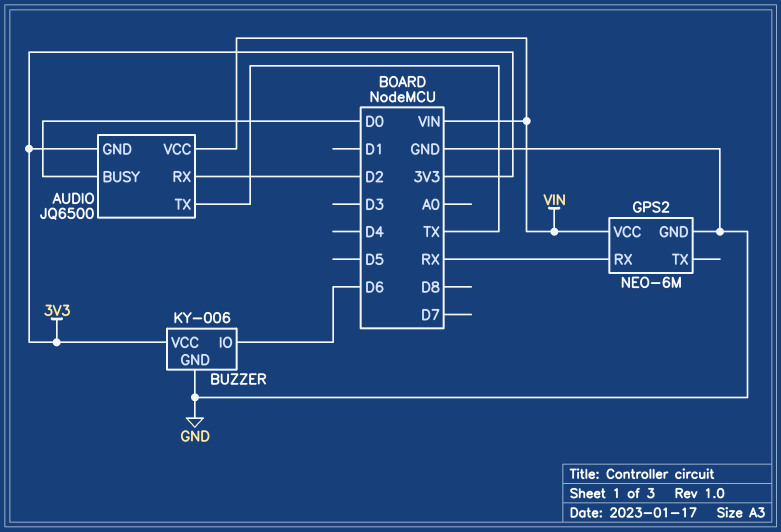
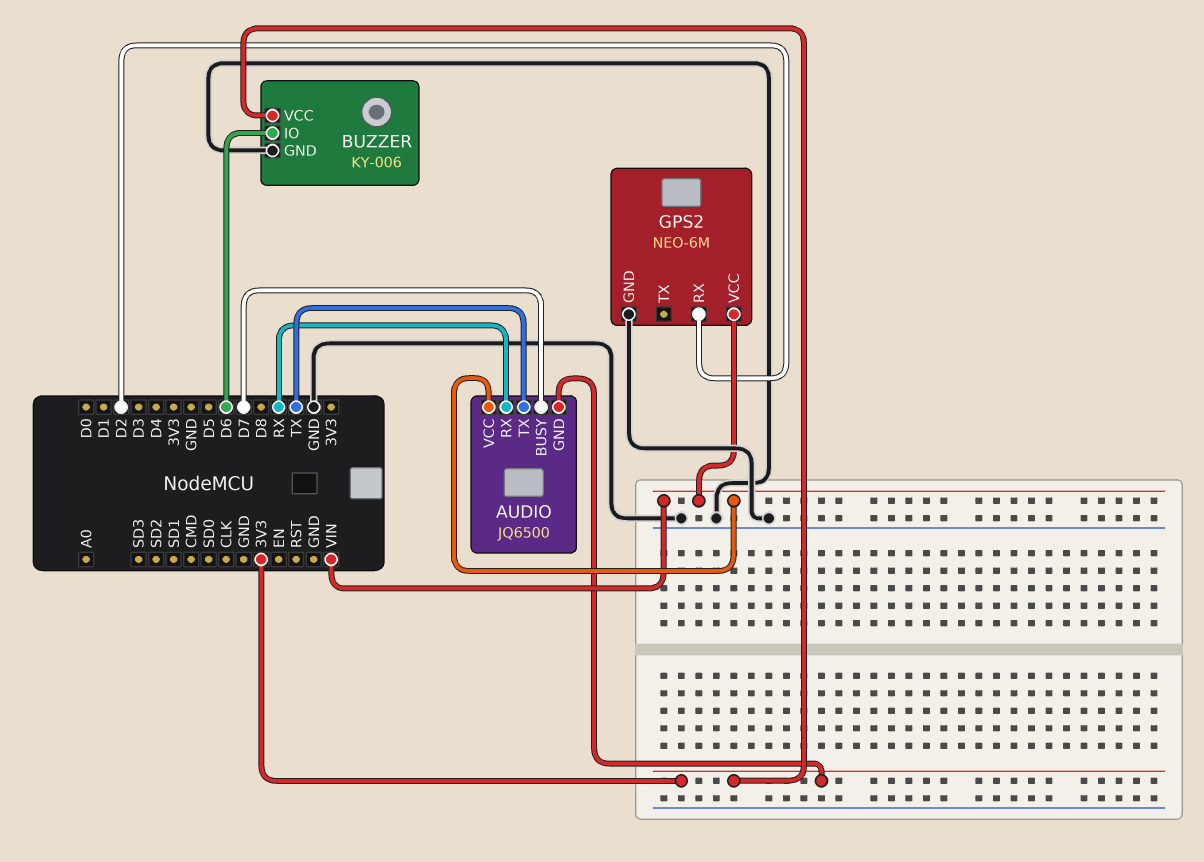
AUDIO pin BUSY: D0 -> D7
AUDIO pin RX: D2 -> RX
GPS2 pin RX: RX -> D2

